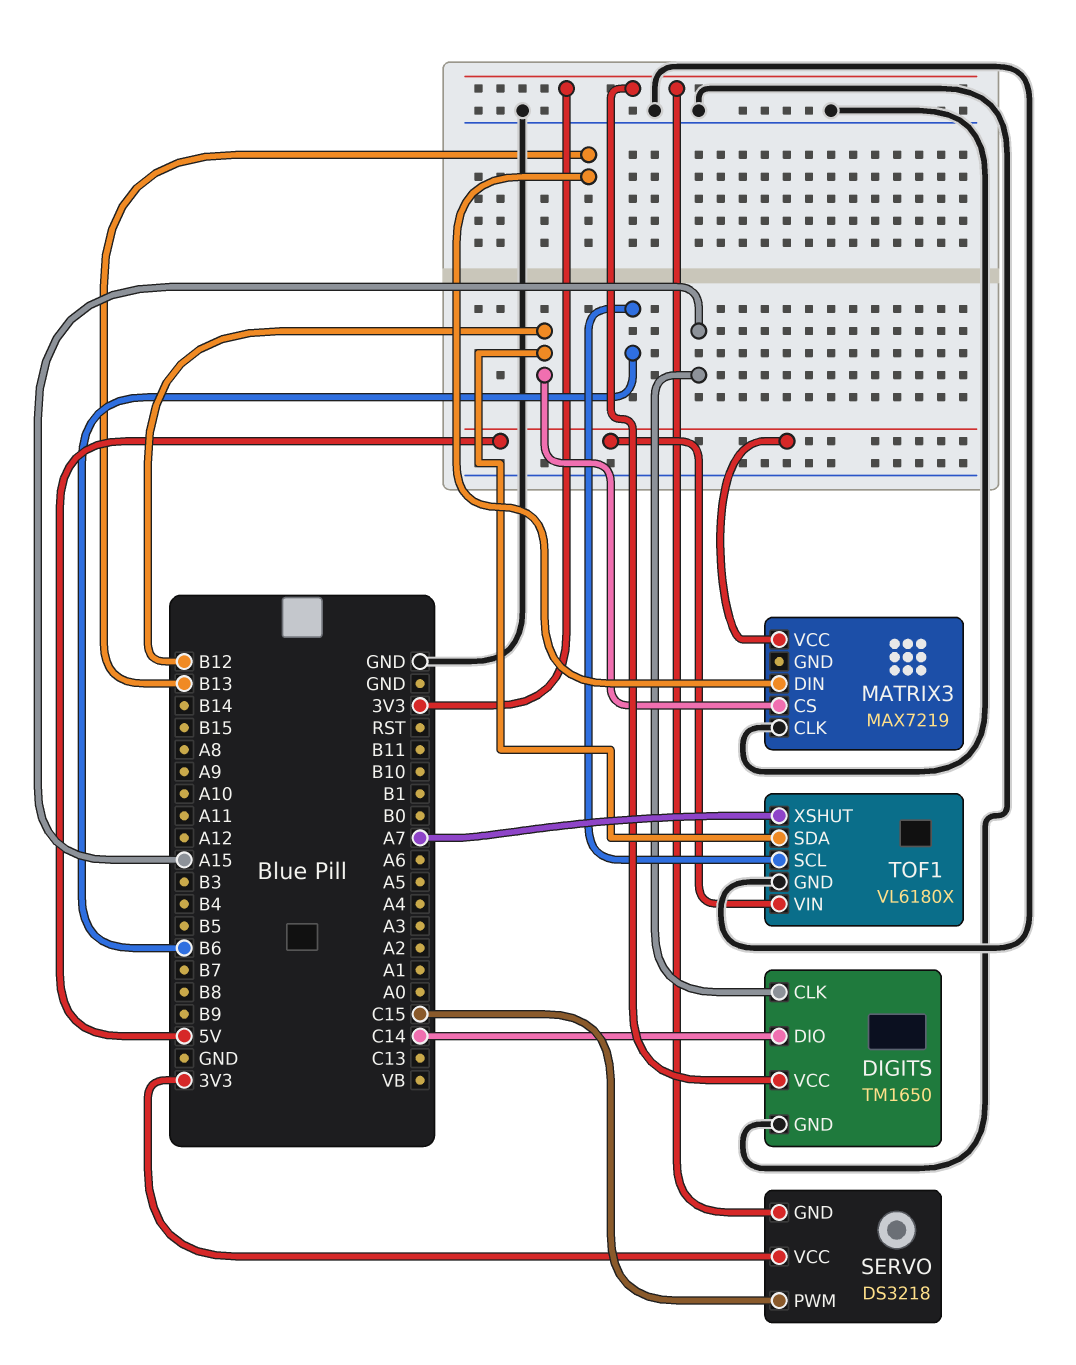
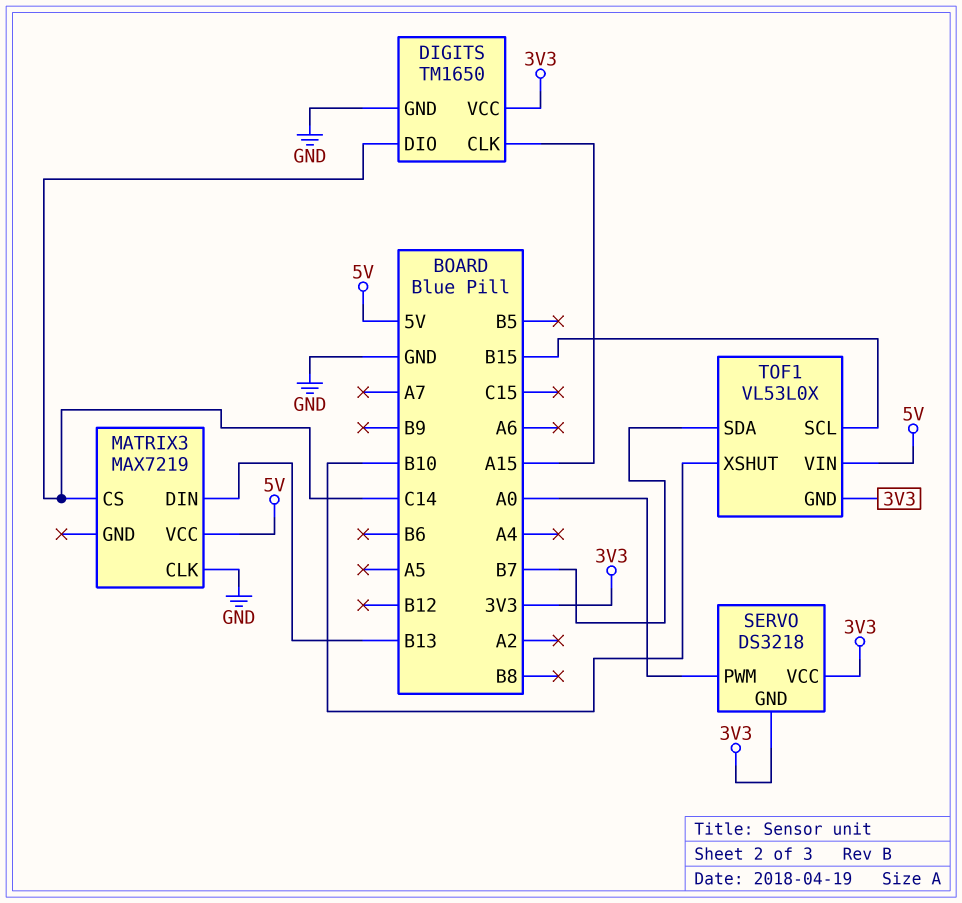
MATRIX3 pin CS: B12 -> C14
SERVO pin PWM: C15 -> A0
TOF1: VL6180X -> VL53L0X
TOF1 pin GND: GND -> 3V3
TOF1 pin SCL: B6 -> B15
TOF1 pin SDA: B12 -> B7
TOF1 pin XSHUT: A7 -> B10

